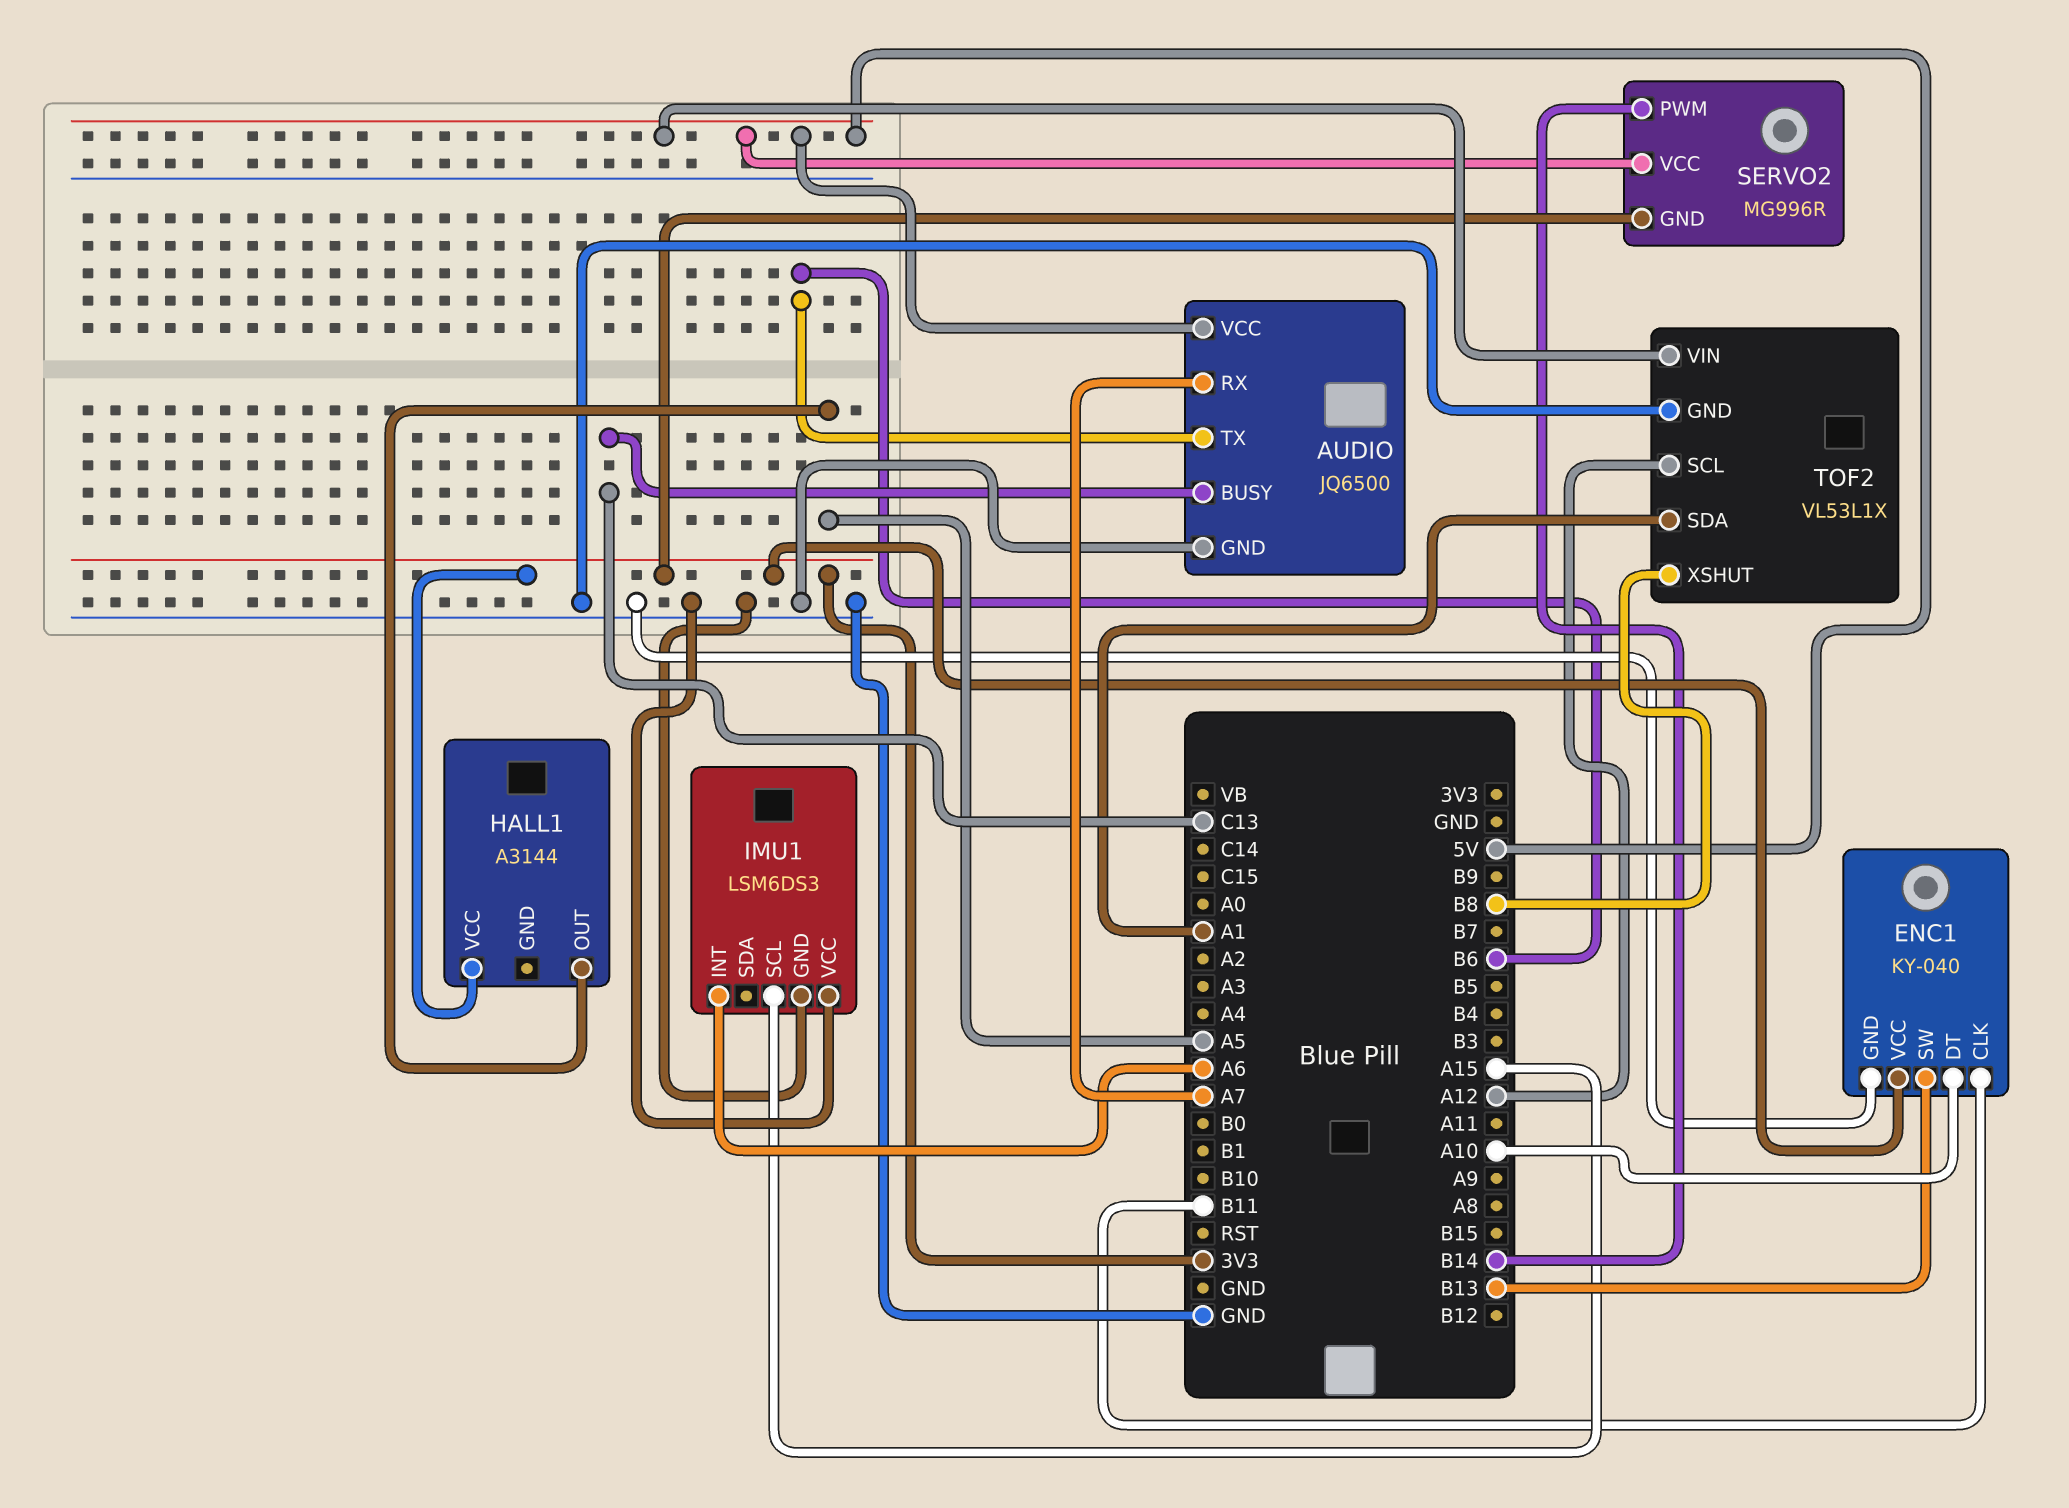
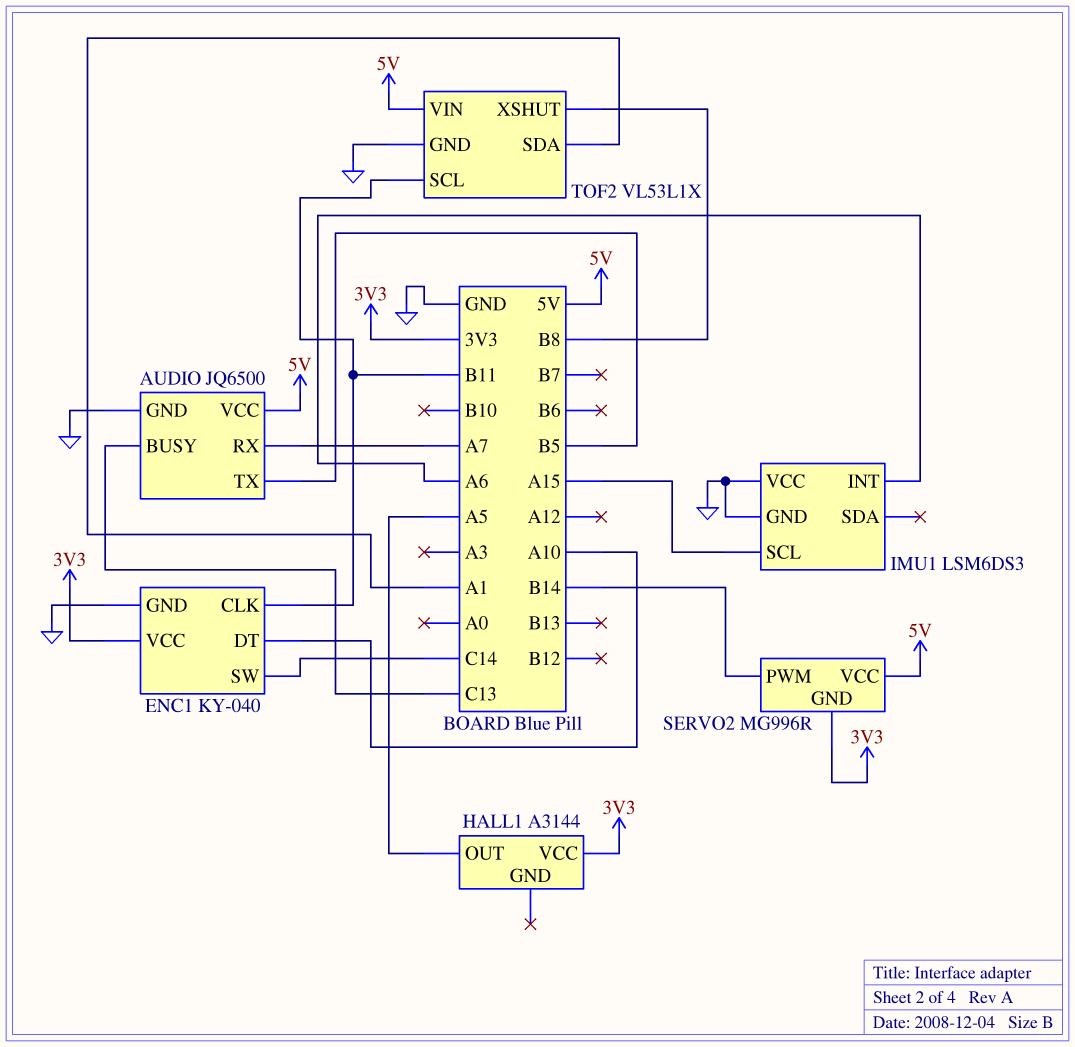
AUDIO pin TX: B6 -> B5
ENC1 pin SW: B13 -> C14
TOF2 pin SCL: A12 -> B11

